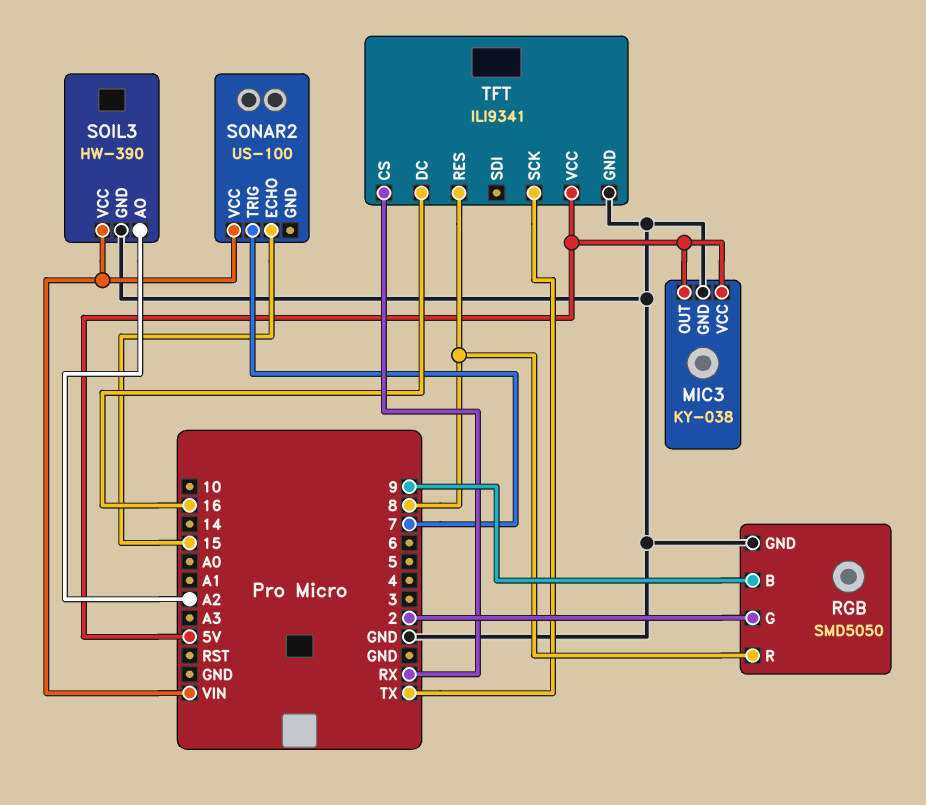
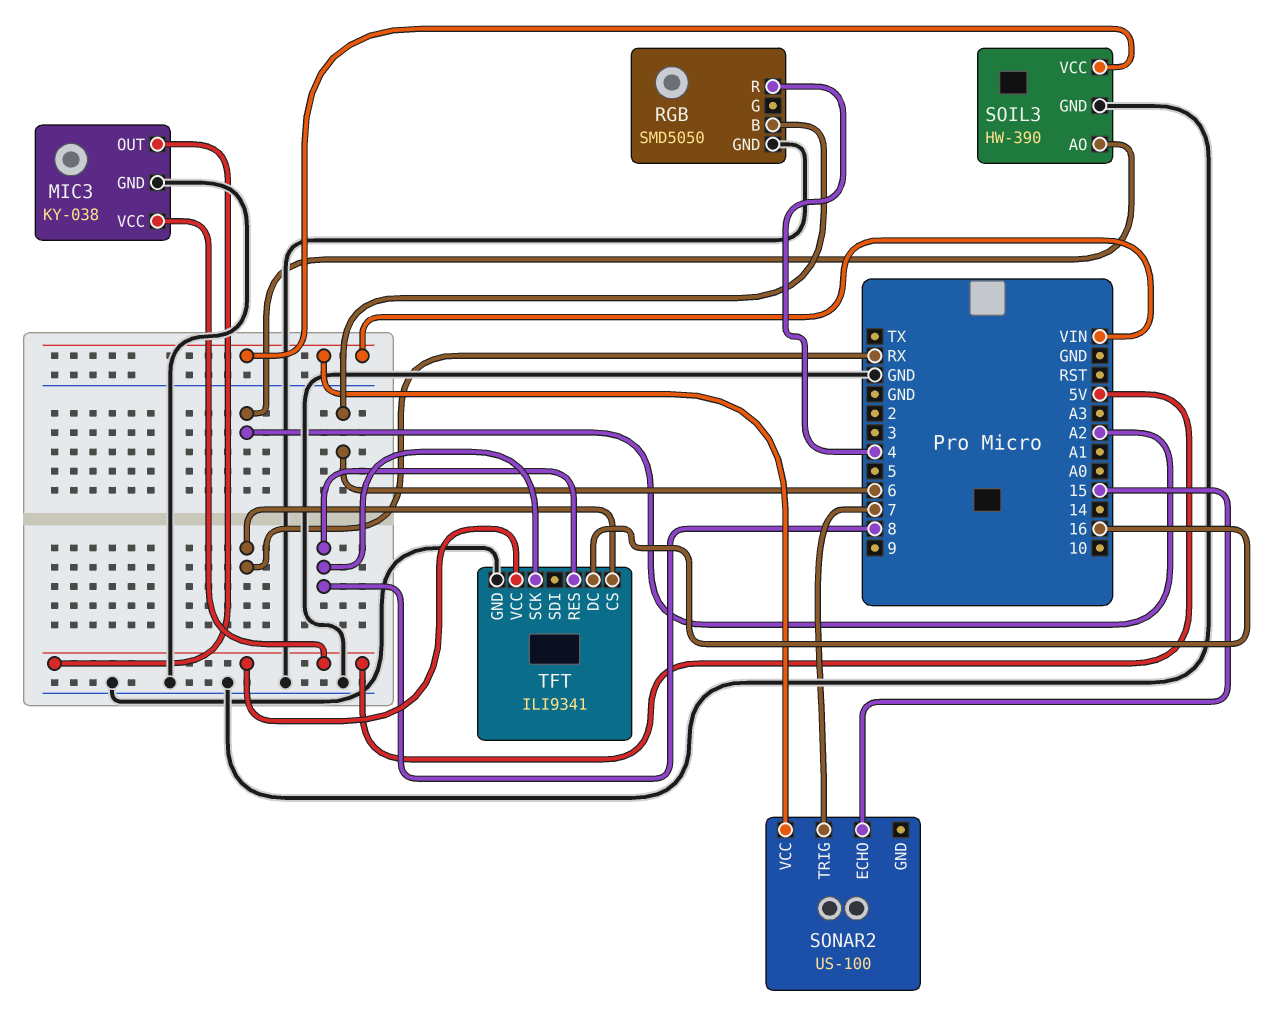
RGB pin B: 9 -> 6
RGB pin G: 2 -> none
RGB pin R: 8 -> 4
TFT pin SCK: TX -> 8

